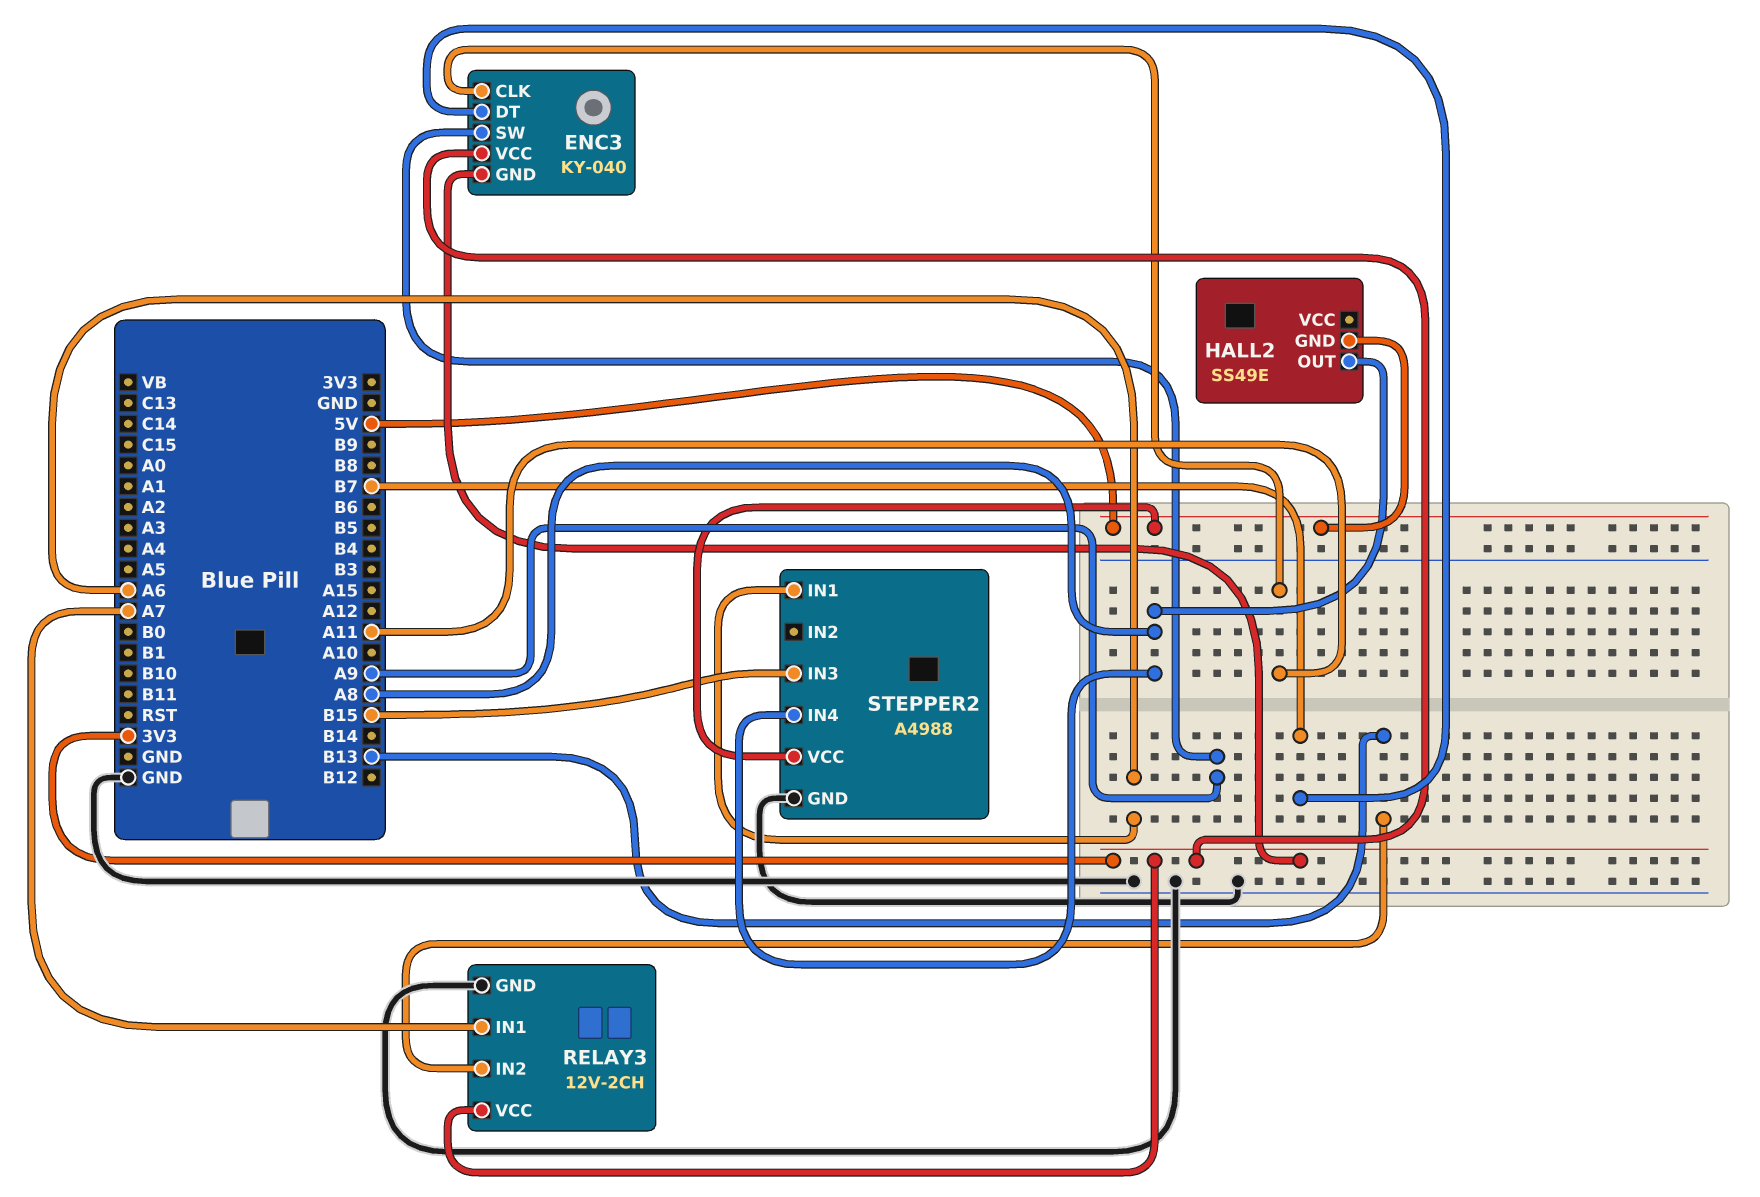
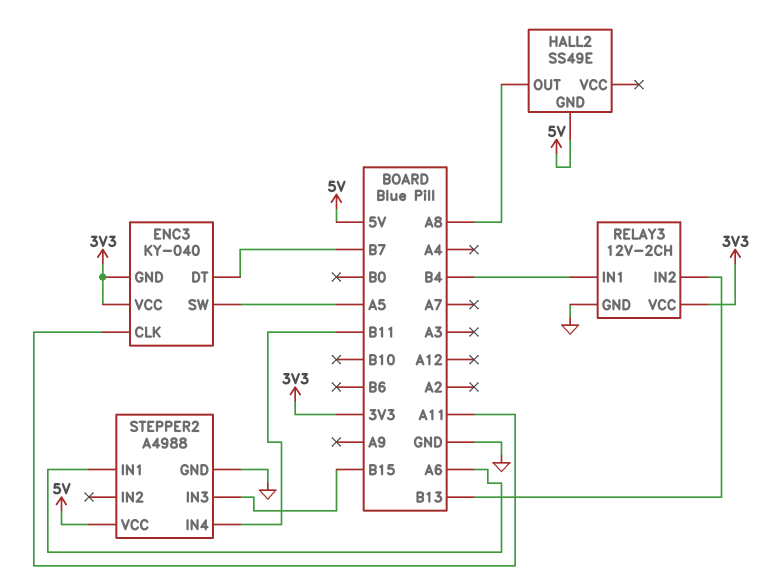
ENC3 pin SW: A9 -> A5
RELAY3 pin IN1: A7 -> B4
STEPPER2 pin IN4: A8 -> B11

